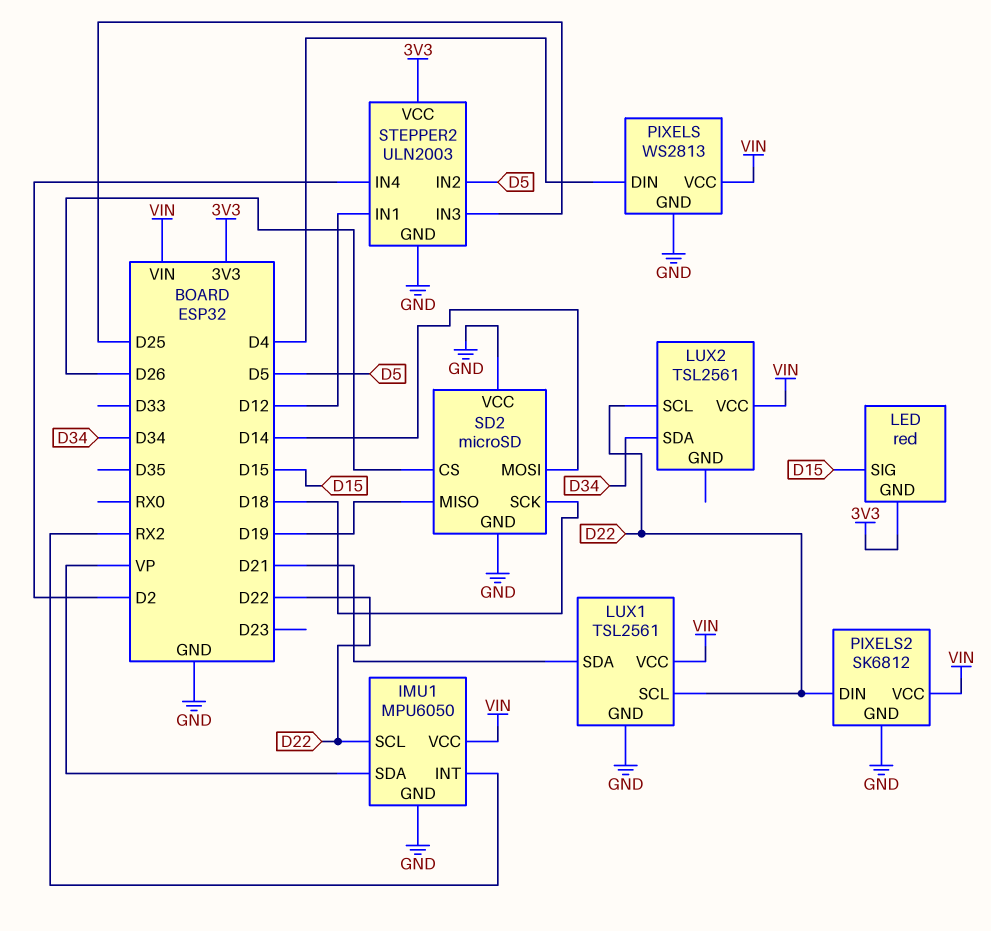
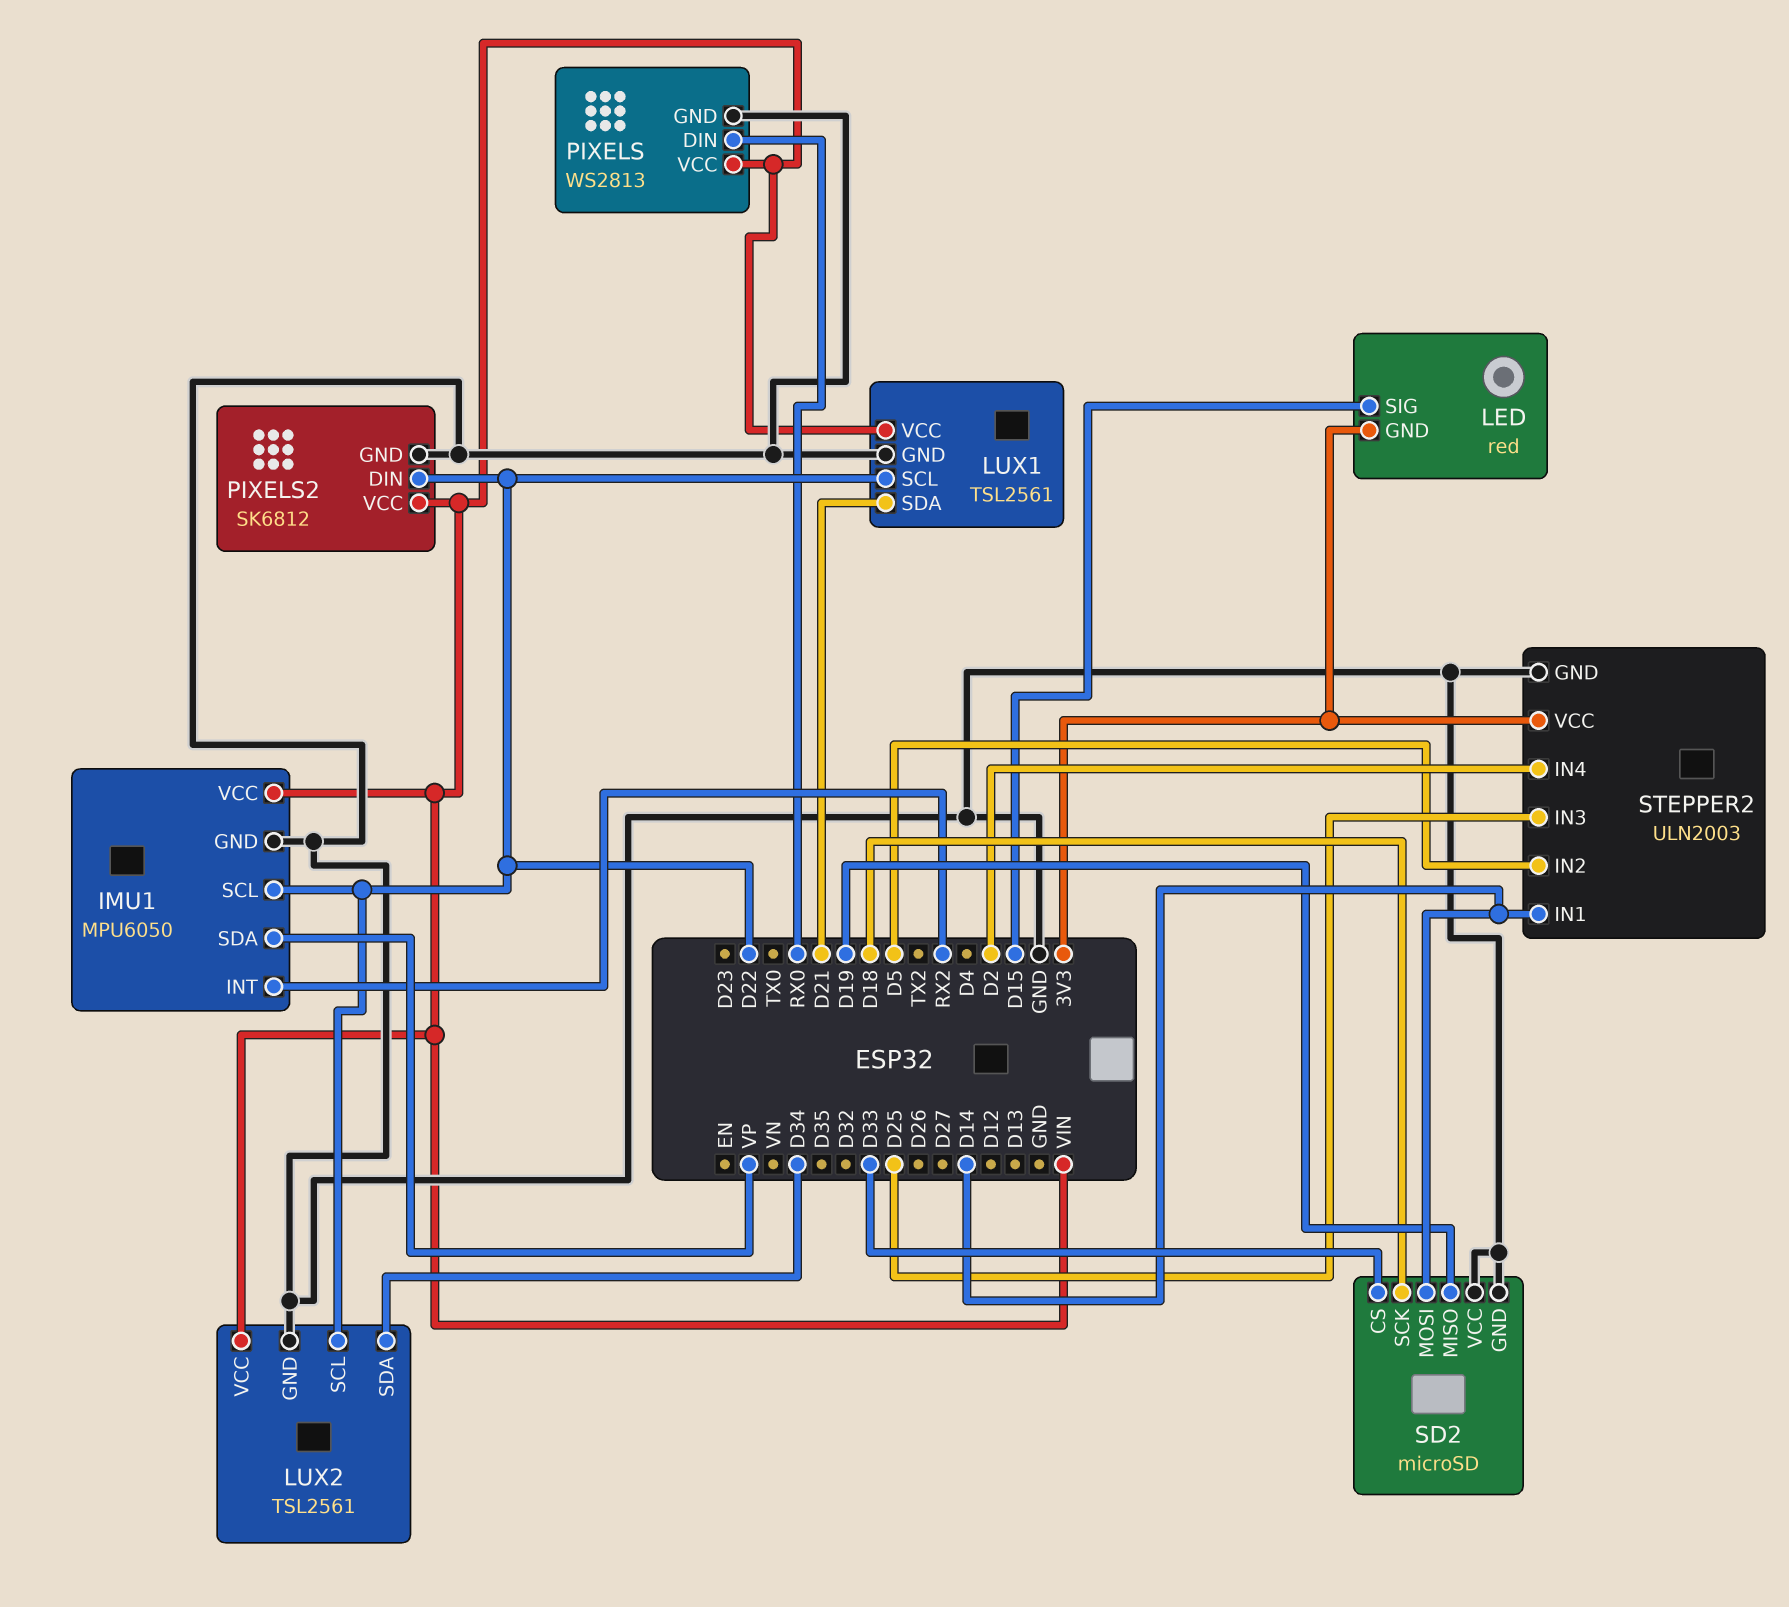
LUX2 pin GND: none -> GND
PIXELS pin DIN: D4 -> RX0
SD2 pin CS: D26 -> D33
STEPPER2 pin IN1: D12 -> D14

